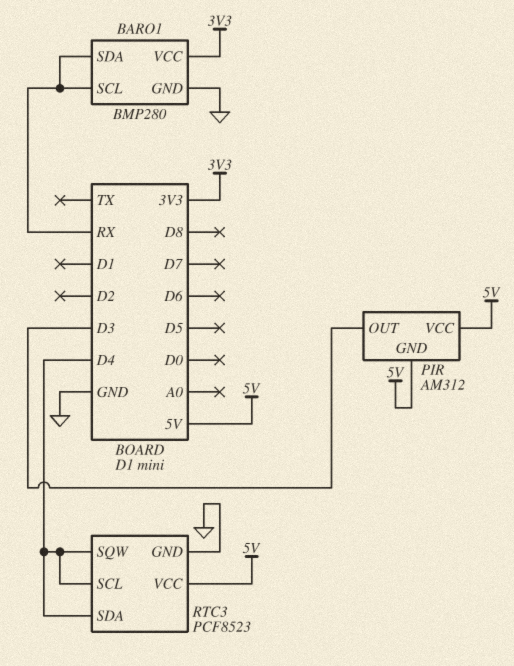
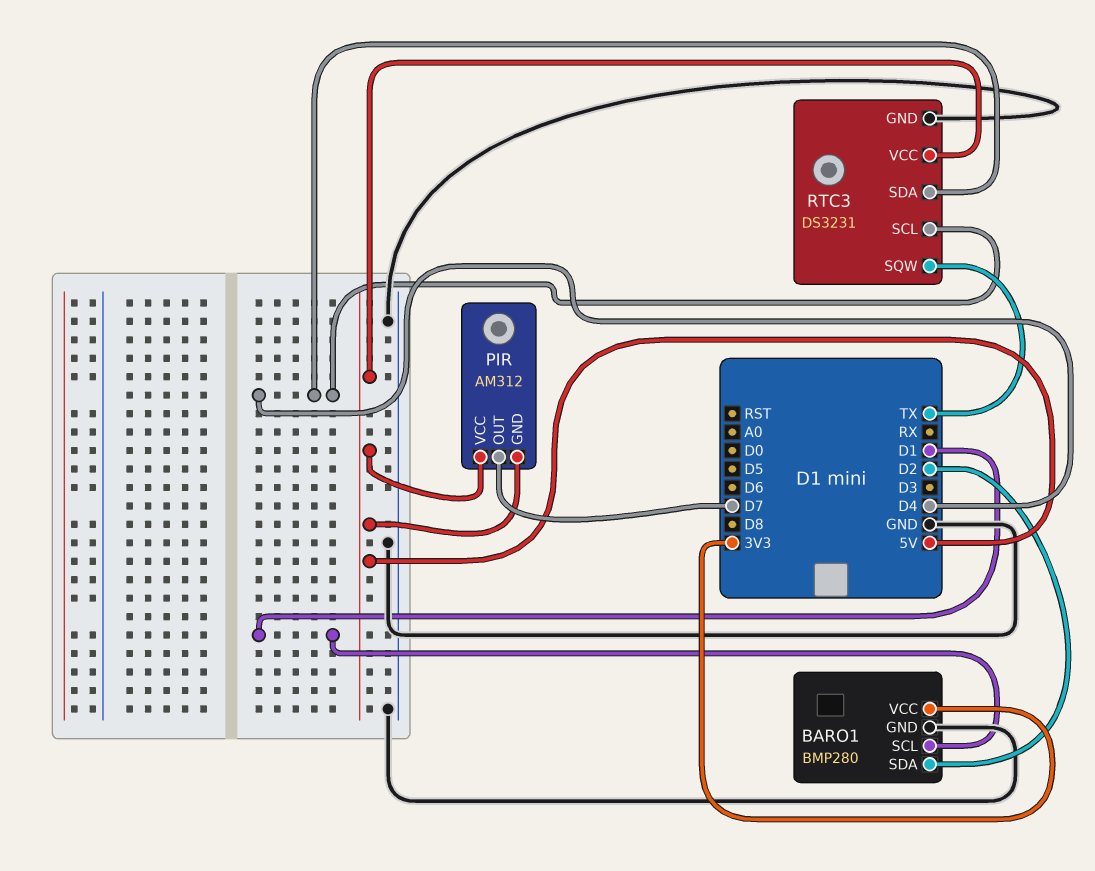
BARO1 pin SCL: RX -> D1
BARO1 pin SDA: RX -> D2
PIR pin OUT: D3 -> D7
RTC3: PCF8523 -> DS3231
RTC3 pin SQW: D4 -> TX

